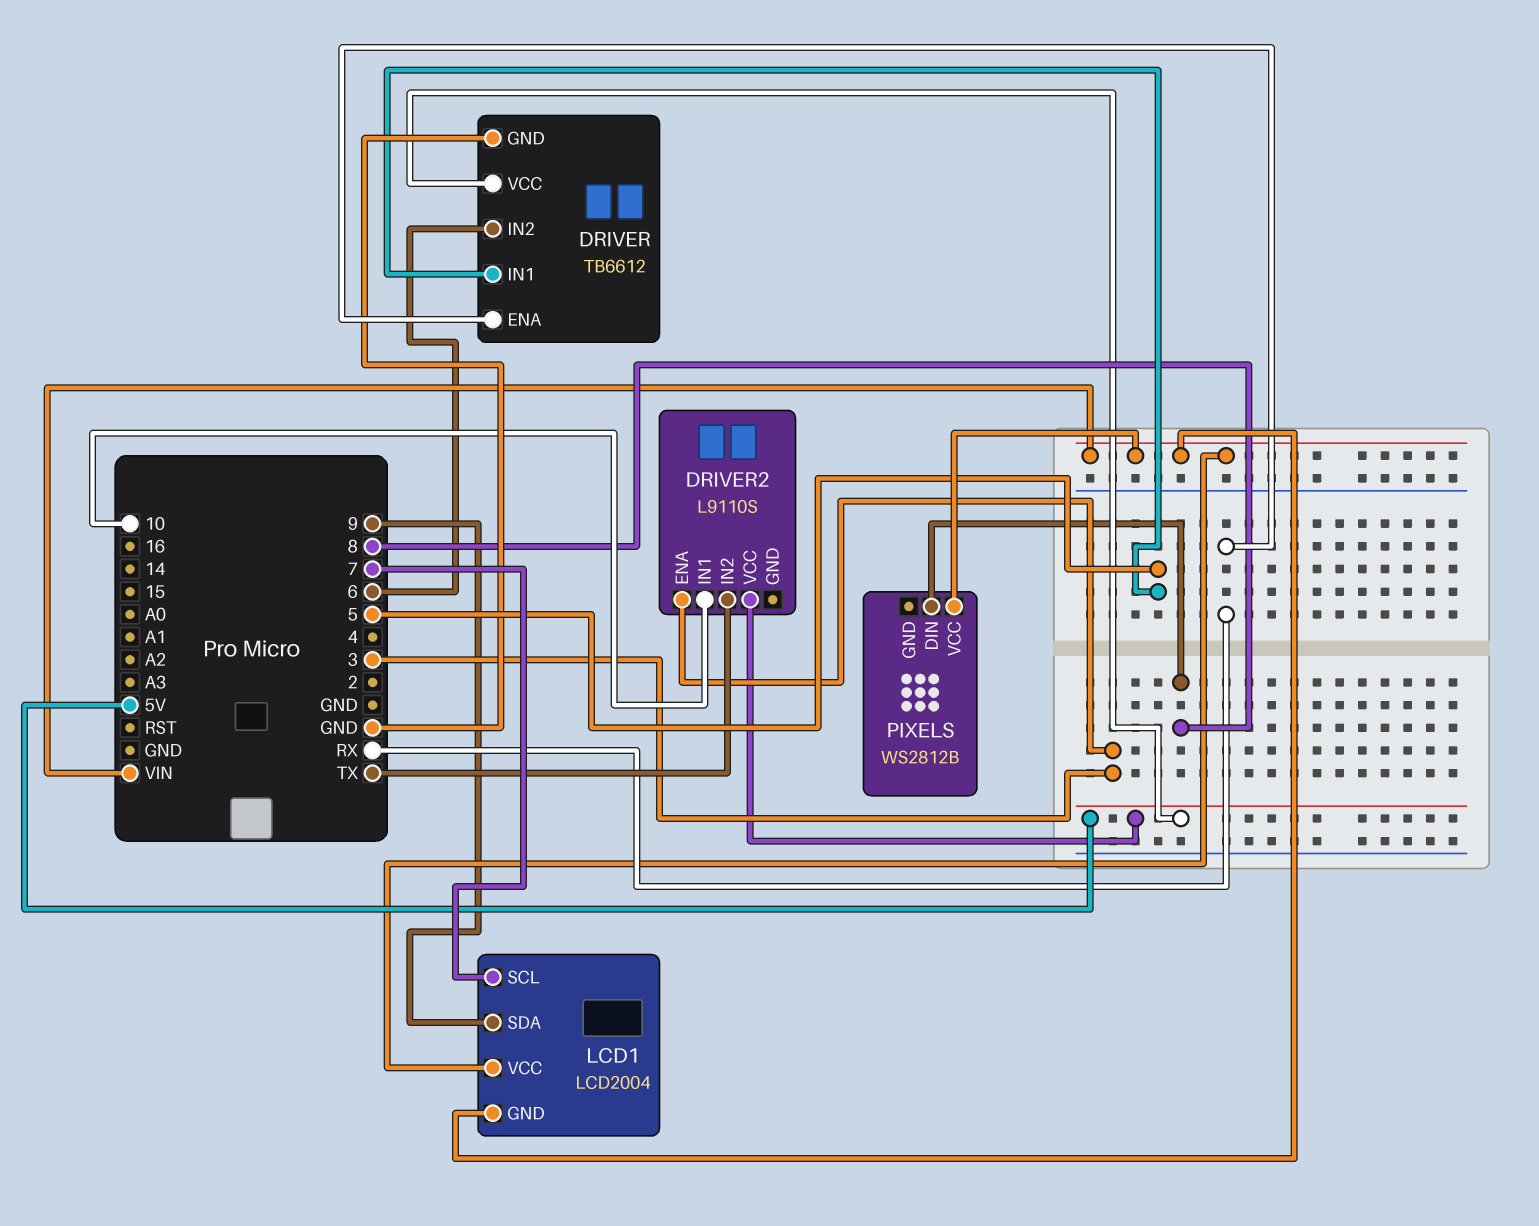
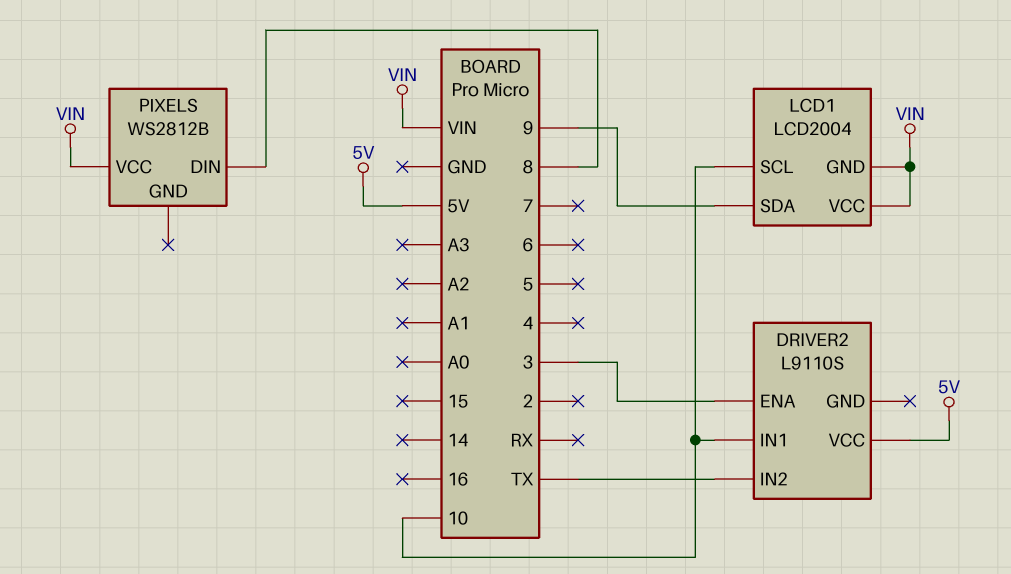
DRIVER: TB6612 -> none
DRIVER pin ENA: RX -> none
DRIVER pin GND: GND -> none
DRIVER pin IN1: 5 -> none
DRIVER pin IN2: 6 -> none
DRIVER pin VCC: 5V -> none
LCD1 pin SCL: 7 -> 10

